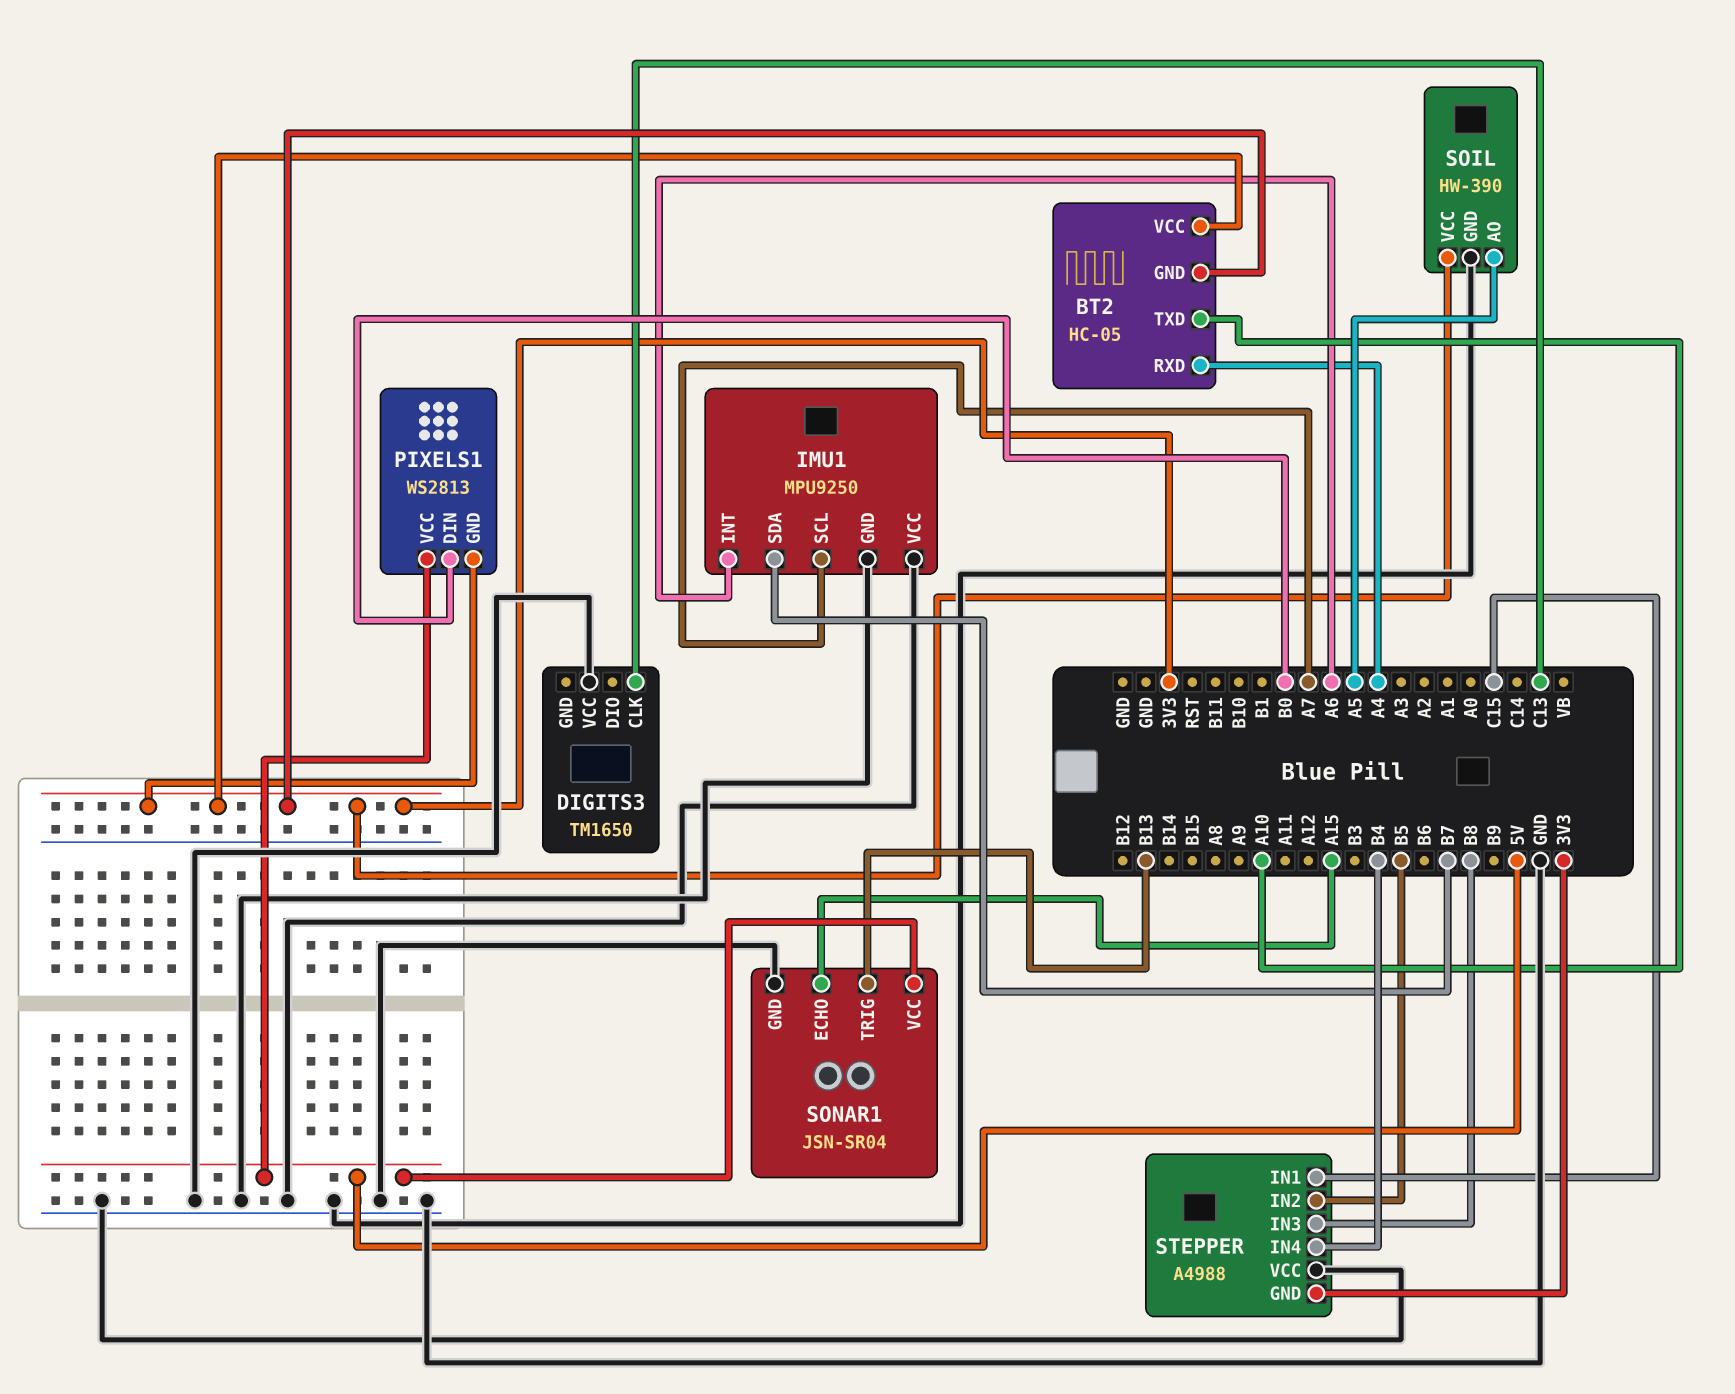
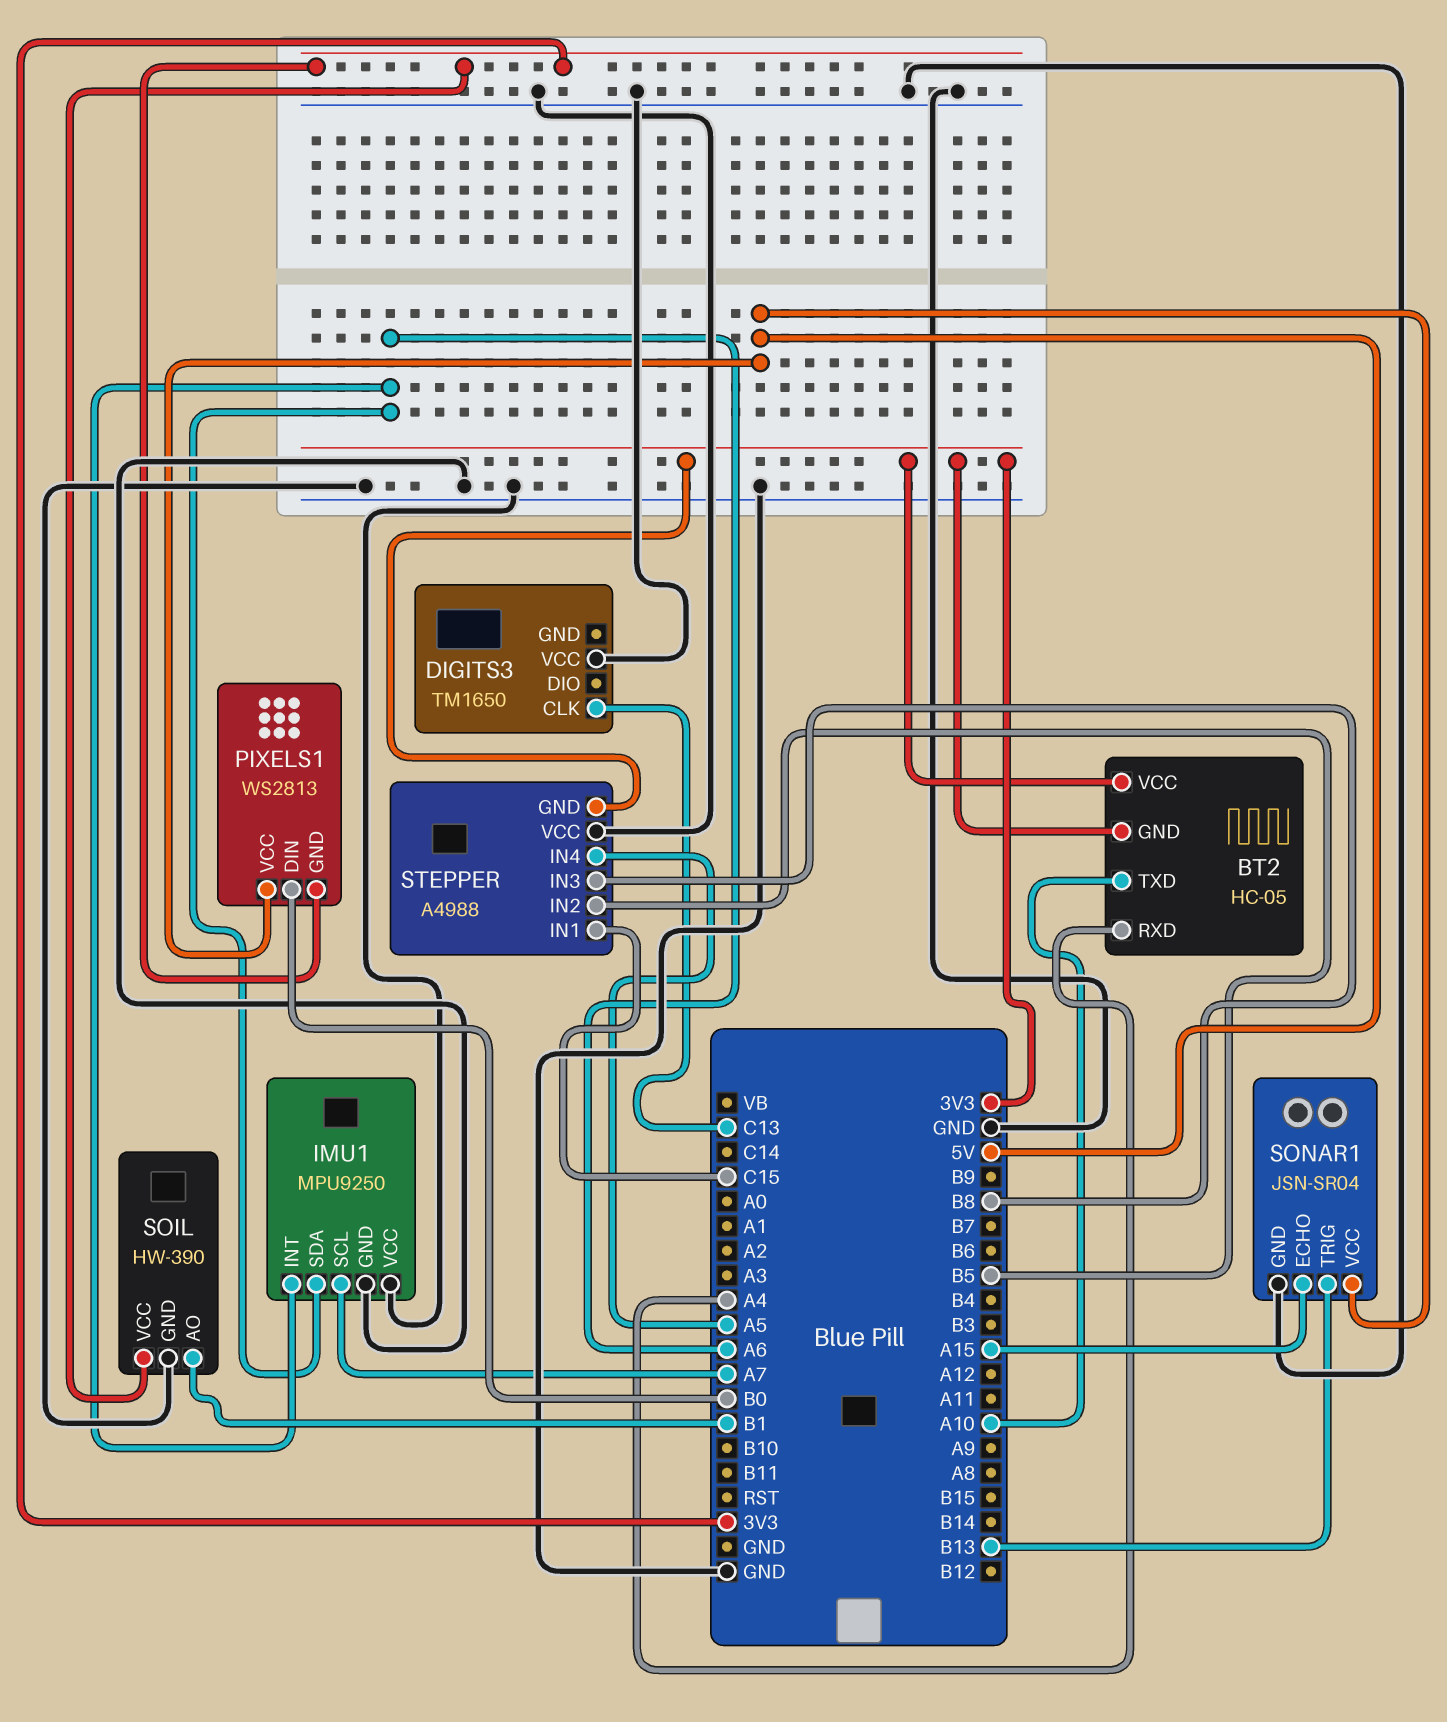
IMU1 pin SDA: B7 -> A6
SOIL pin AO: A5 -> B1
STEPPER pin IN4: B4 -> A5

